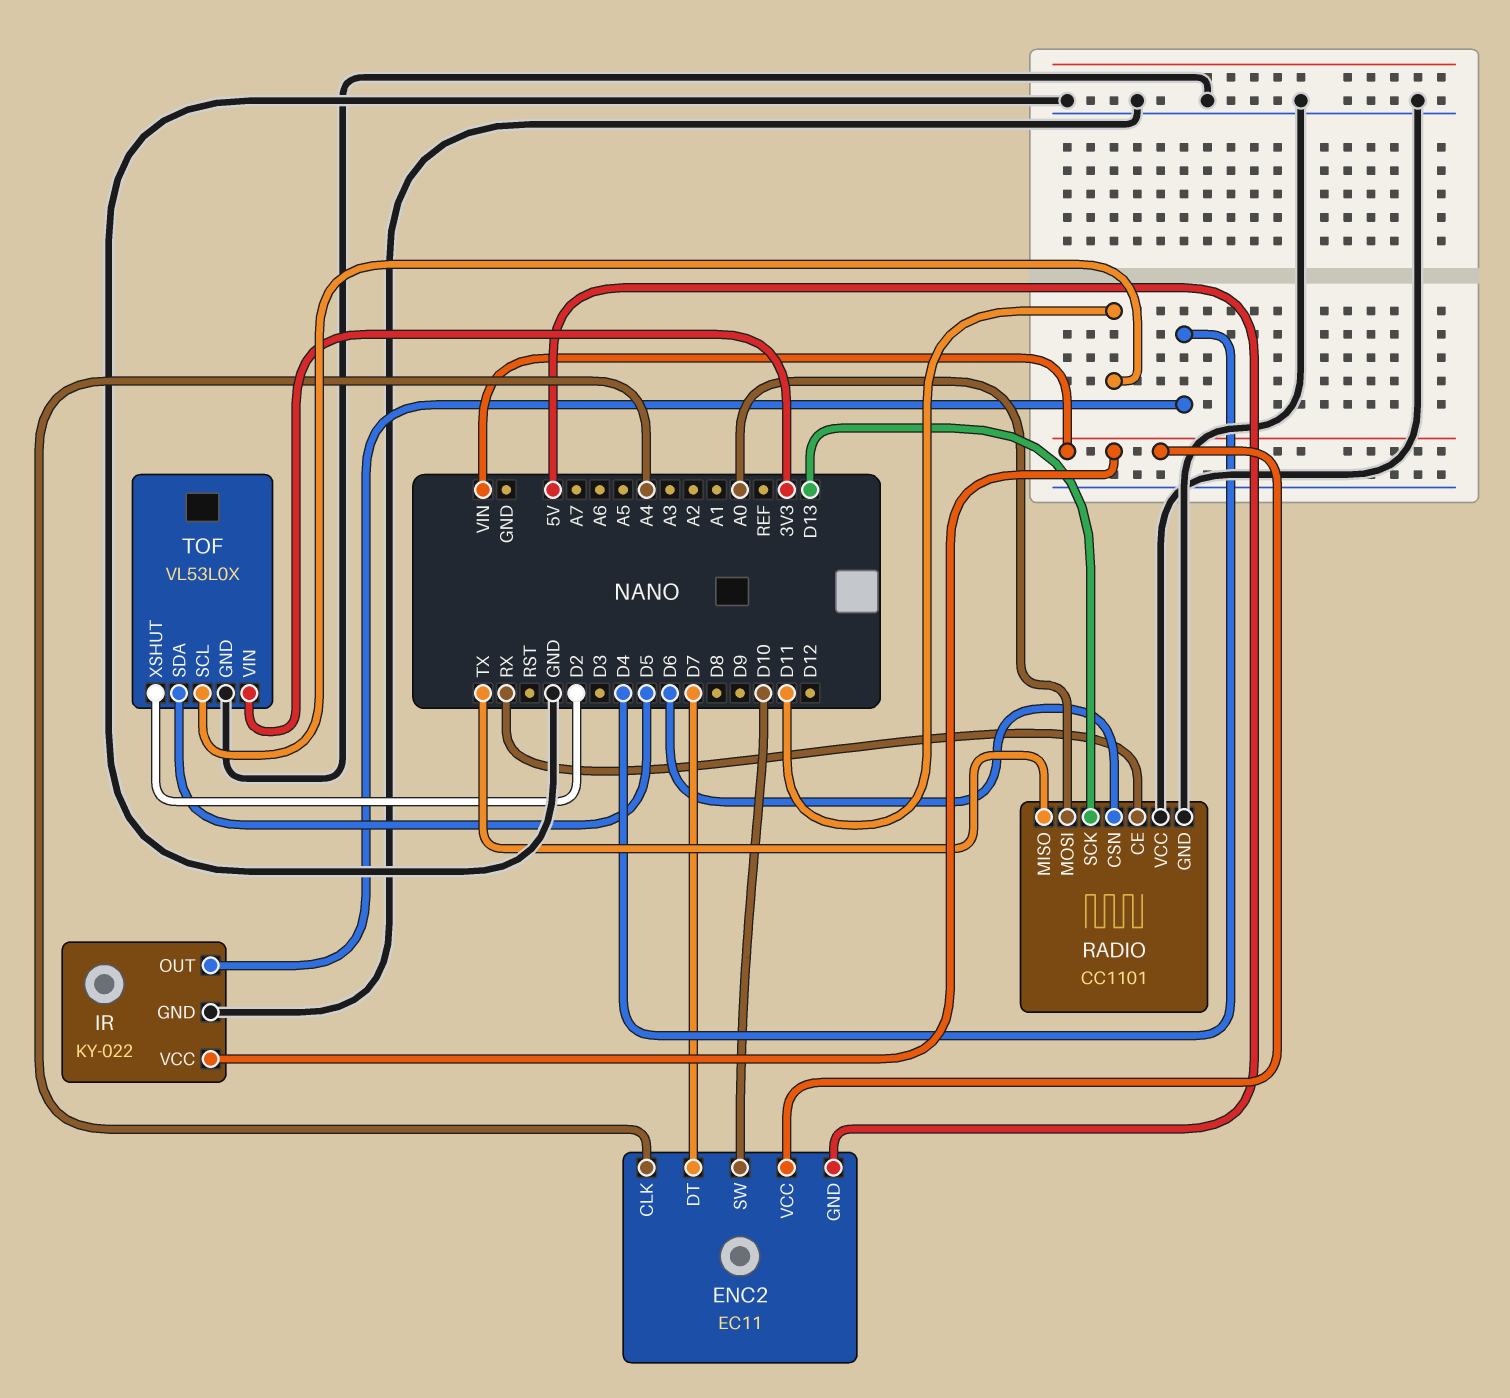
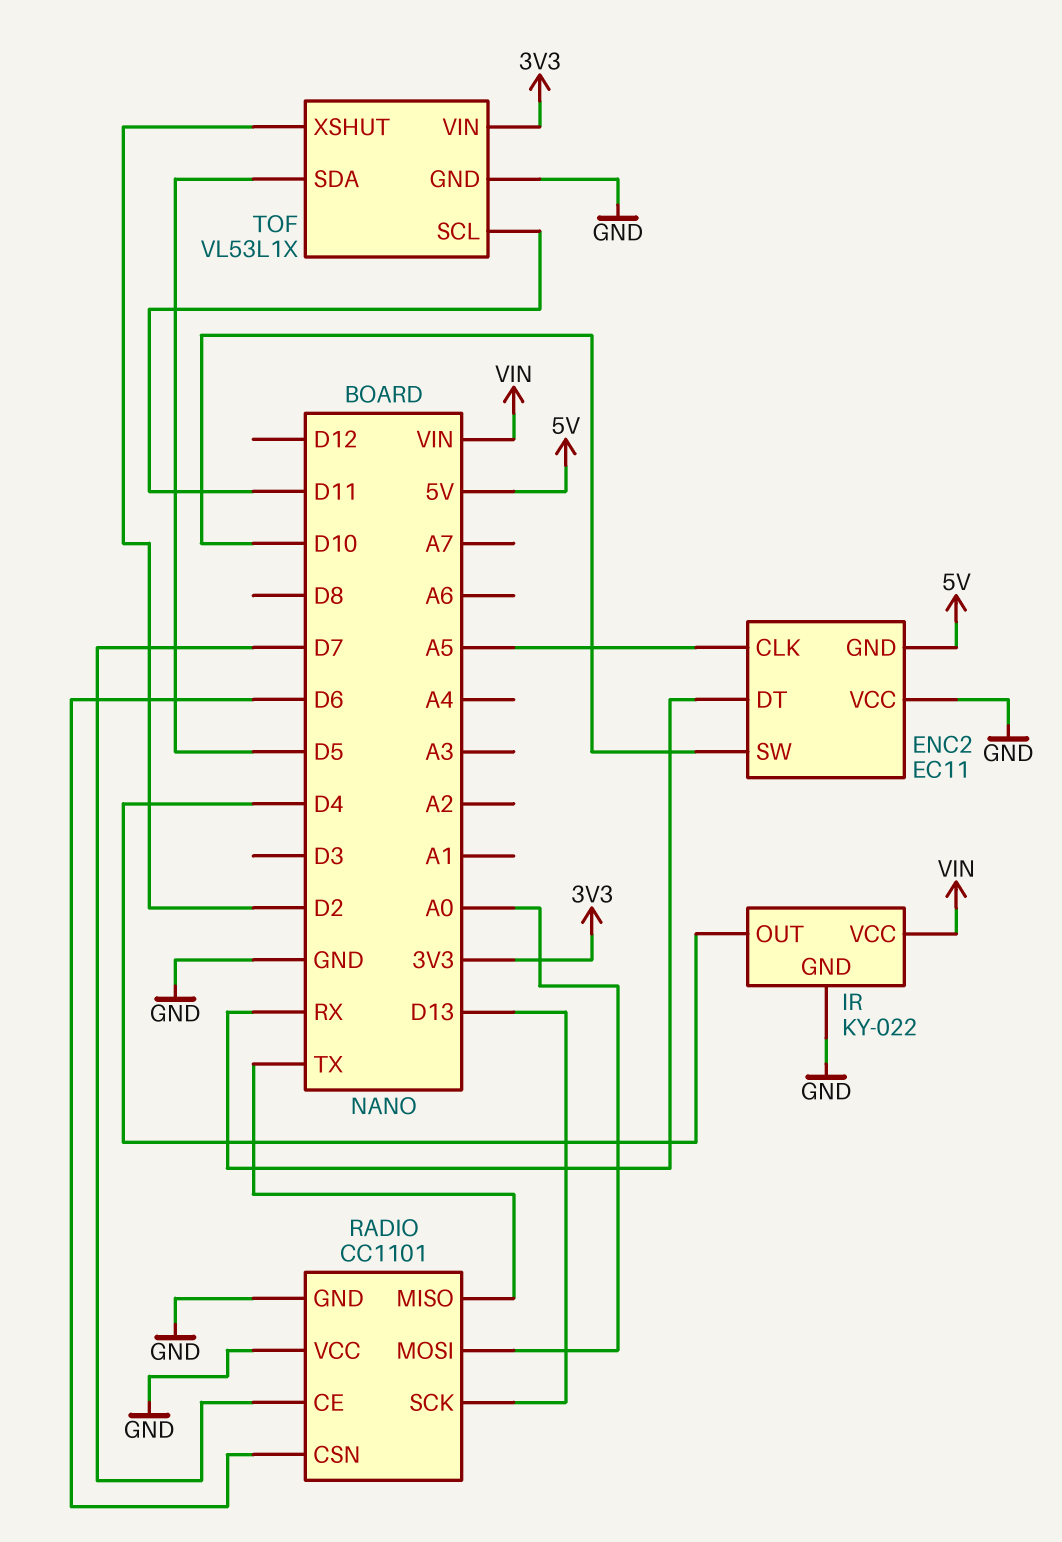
ENC2 pin CLK: A4 -> A5
ENC2 pin DT: D7 -> RX
ENC2 pin VCC: VIN -> GND
RADIO pin CE: RX -> D7
TOF: VL53L0X -> VL53L1X

